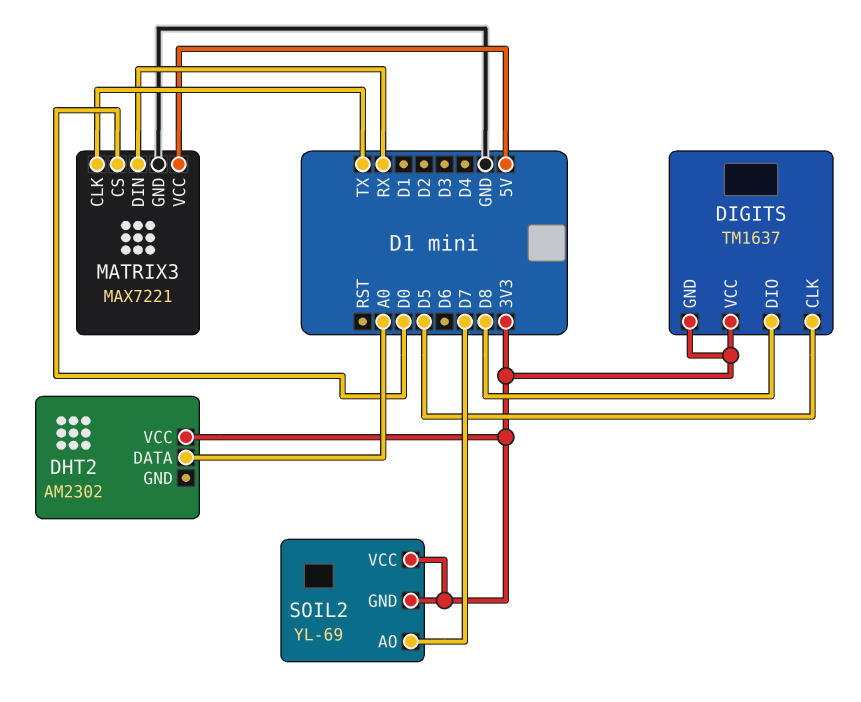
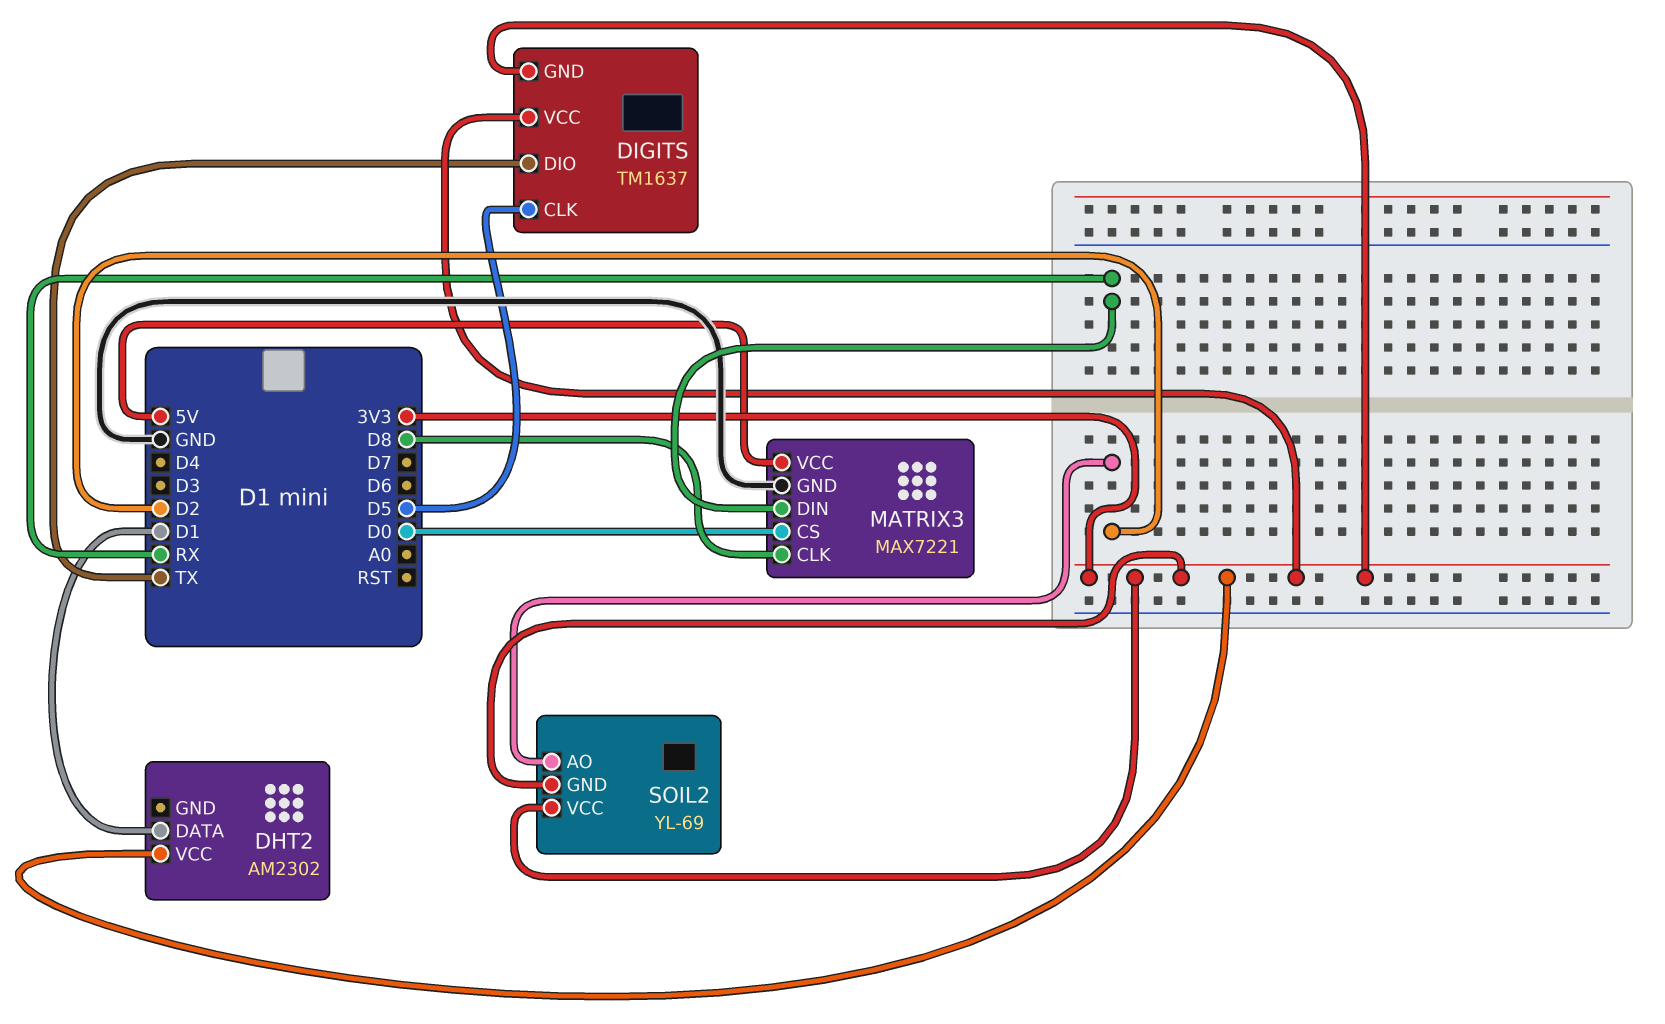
DHT2 pin DATA: A0 -> D1
DIGITS pin DIO: D8 -> TX
MATRIX3 pin CLK: TX -> D8
SOIL2 pin AO: D7 -> D2

